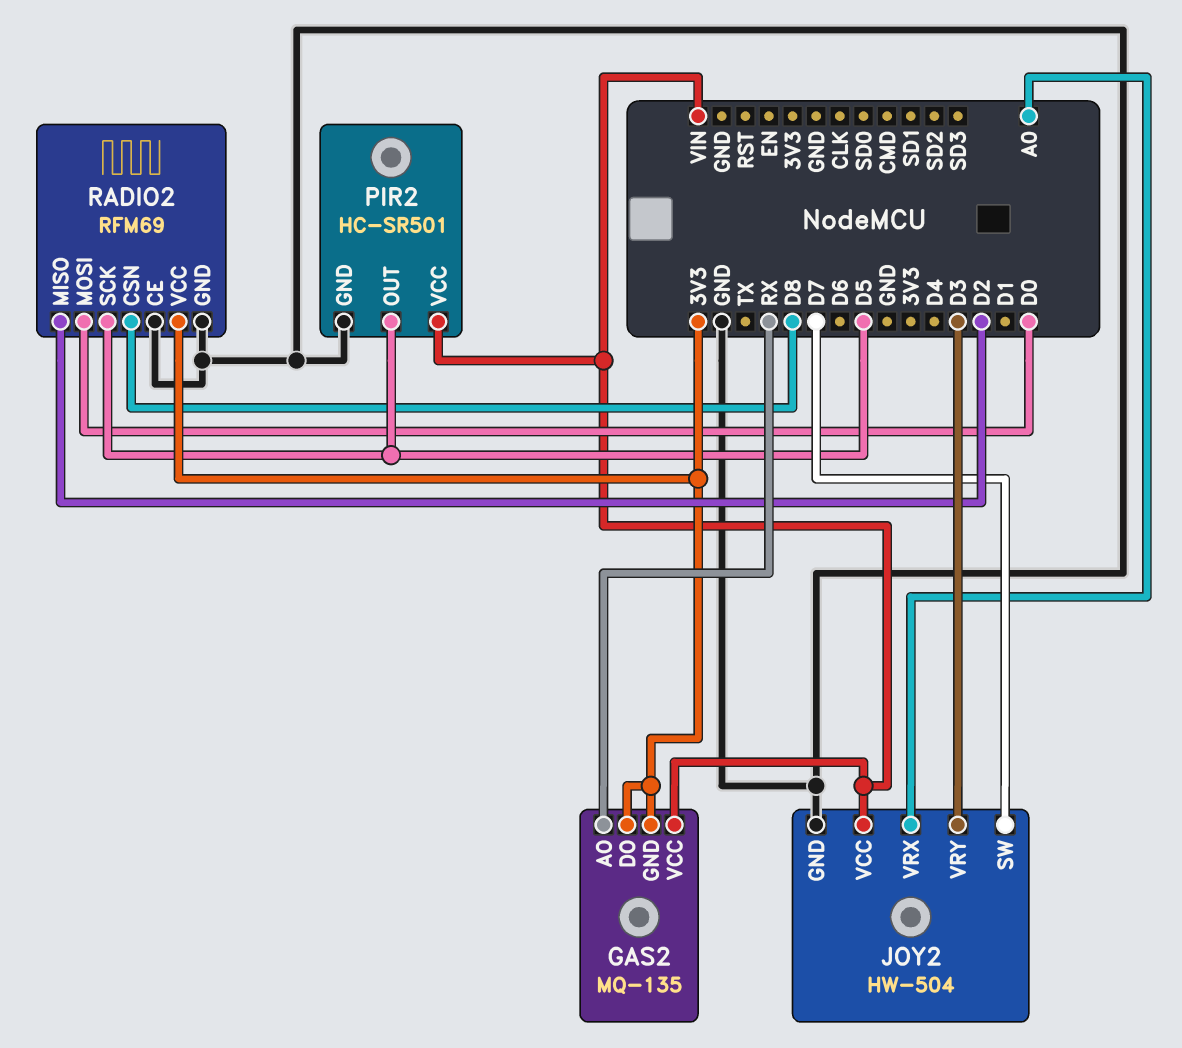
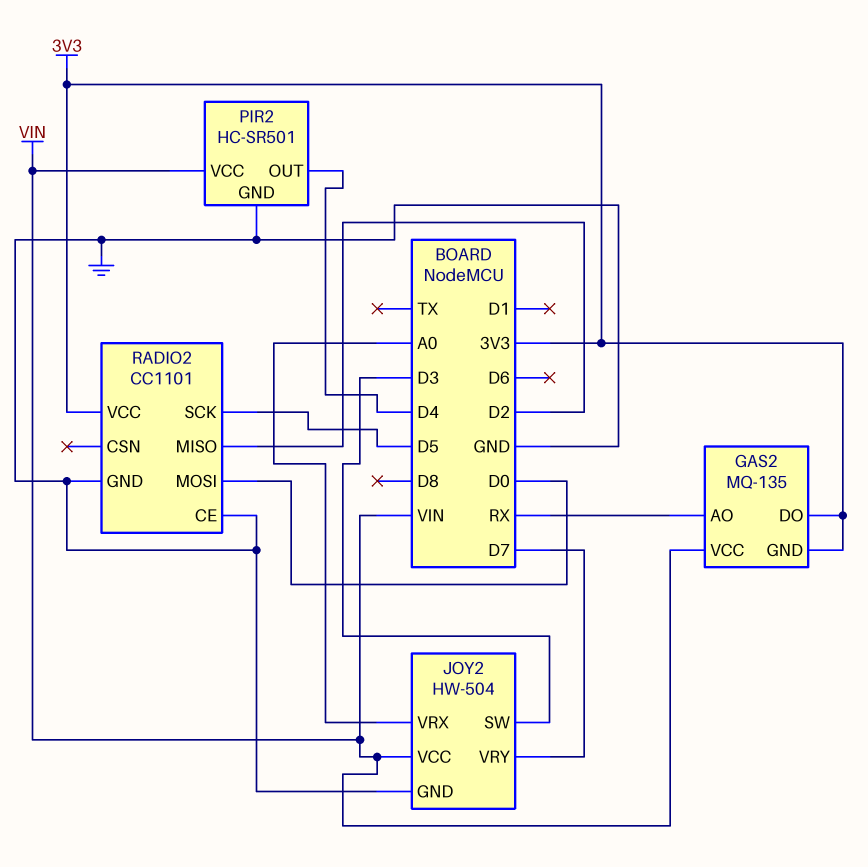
JOY2 pin SW: D7 -> D3
JOY2 pin VRY: D3 -> D7
PIR2 pin OUT: D5 -> D4
RADIO2: RFM69 -> CC1101
RADIO2 pin CSN: D8 -> none

